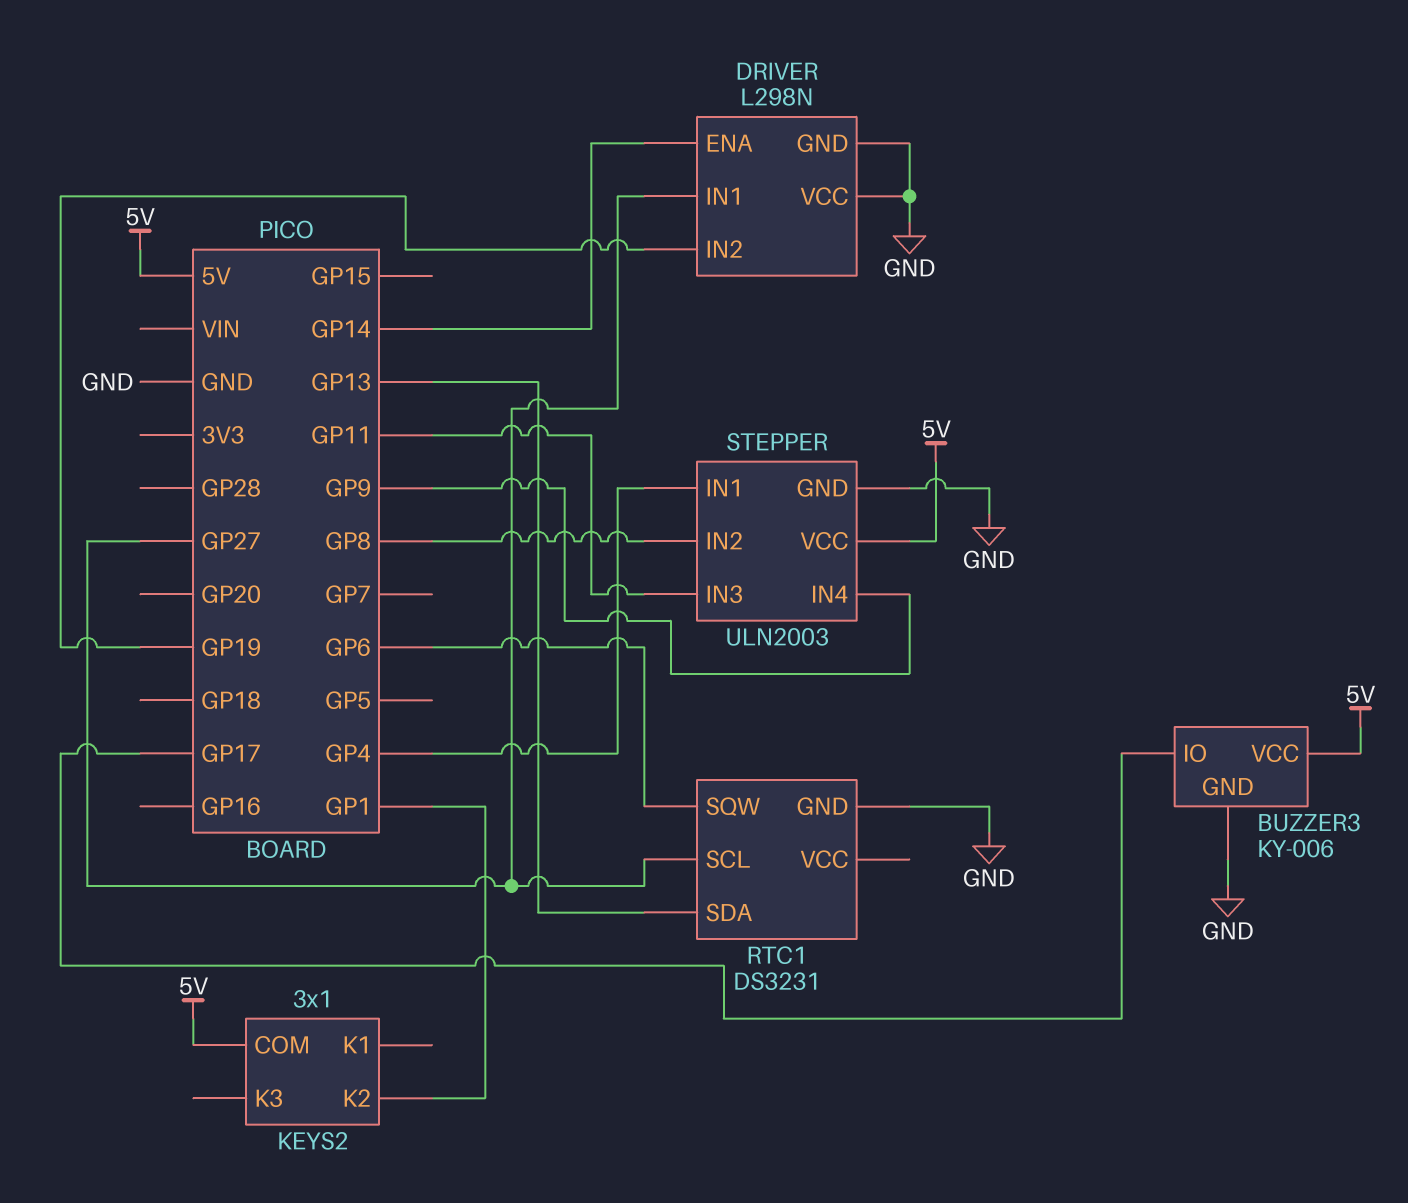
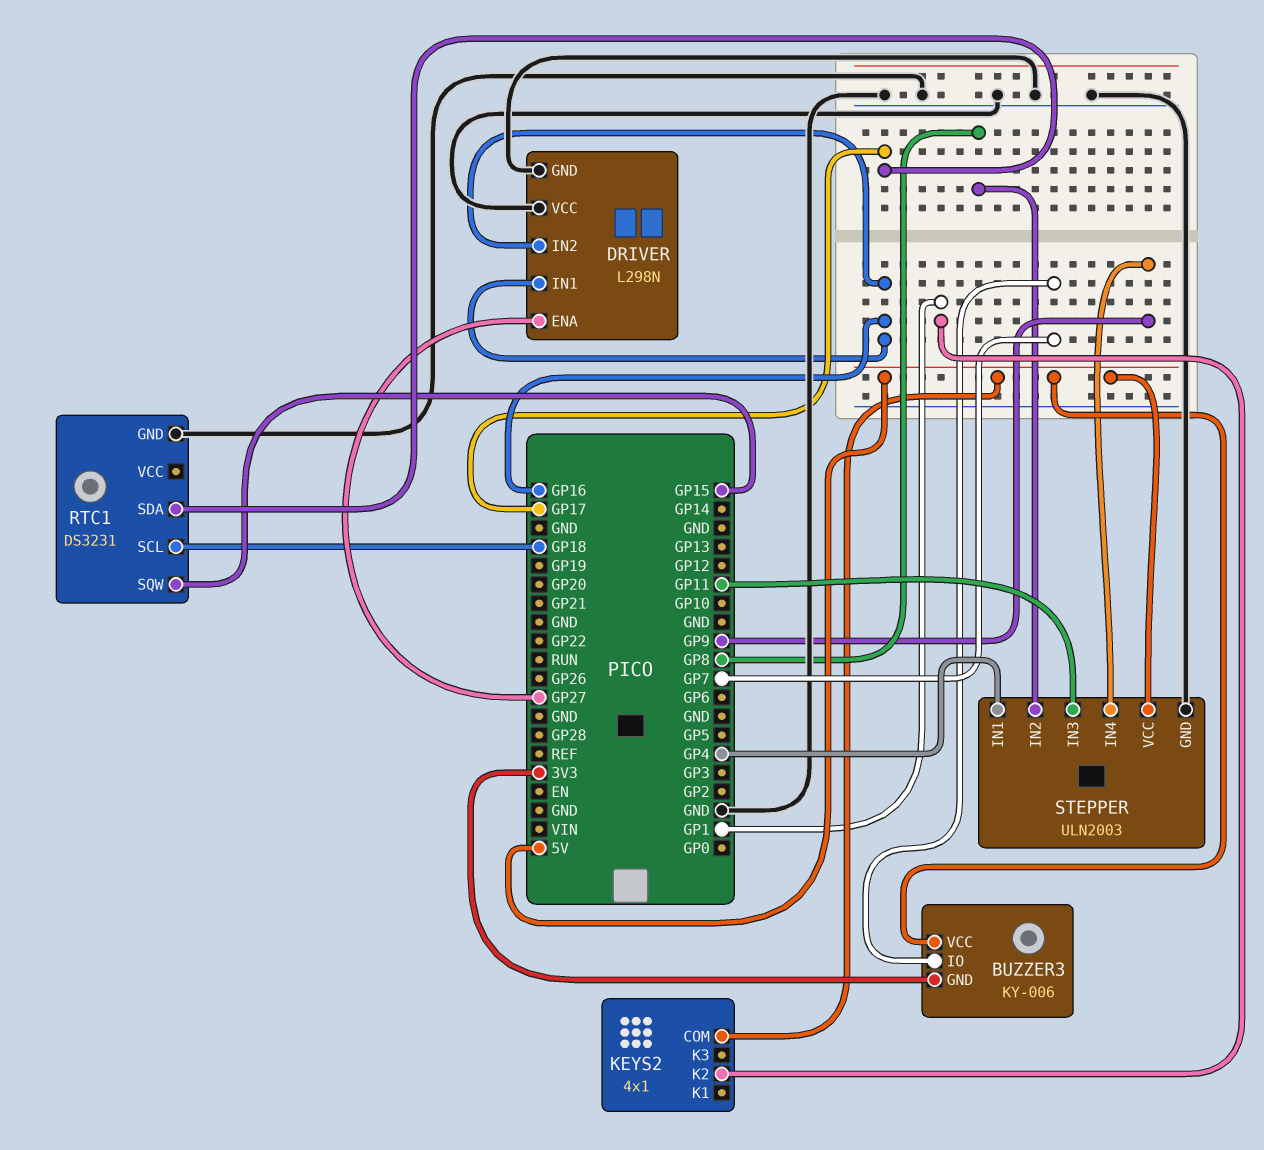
BUZZER3 pin GND: GND -> 3V3
BUZZER3 pin IO: GP17 -> GP7
DRIVER pin ENA: GP14 -> GP27
DRIVER pin IN1: GP27 -> GP16
DRIVER pin IN2: GP19 -> GP16
KEYS2: 3x1 -> 4x1
RTC1 pin SCL: GP27 -> GP18
RTC1 pin SDA: GP13 -> GP17
RTC1 pin SQW: GP6 -> GP15

